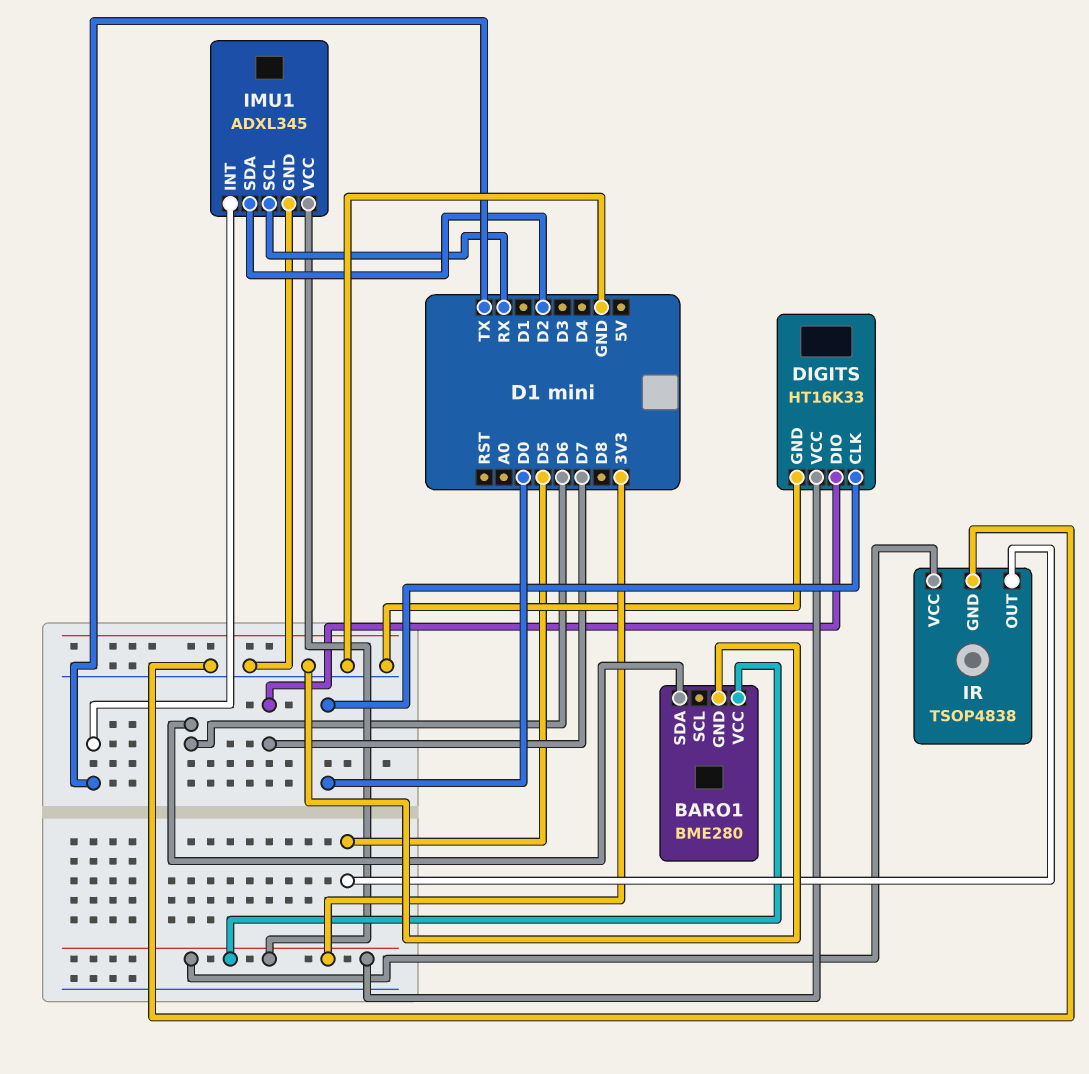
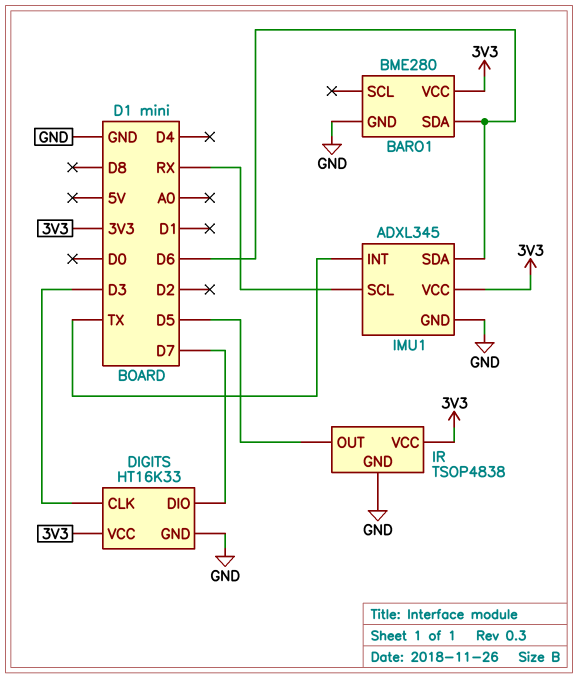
DIGITS pin CLK: D0 -> D3
IMU1 pin SDA: D2 -> D6

